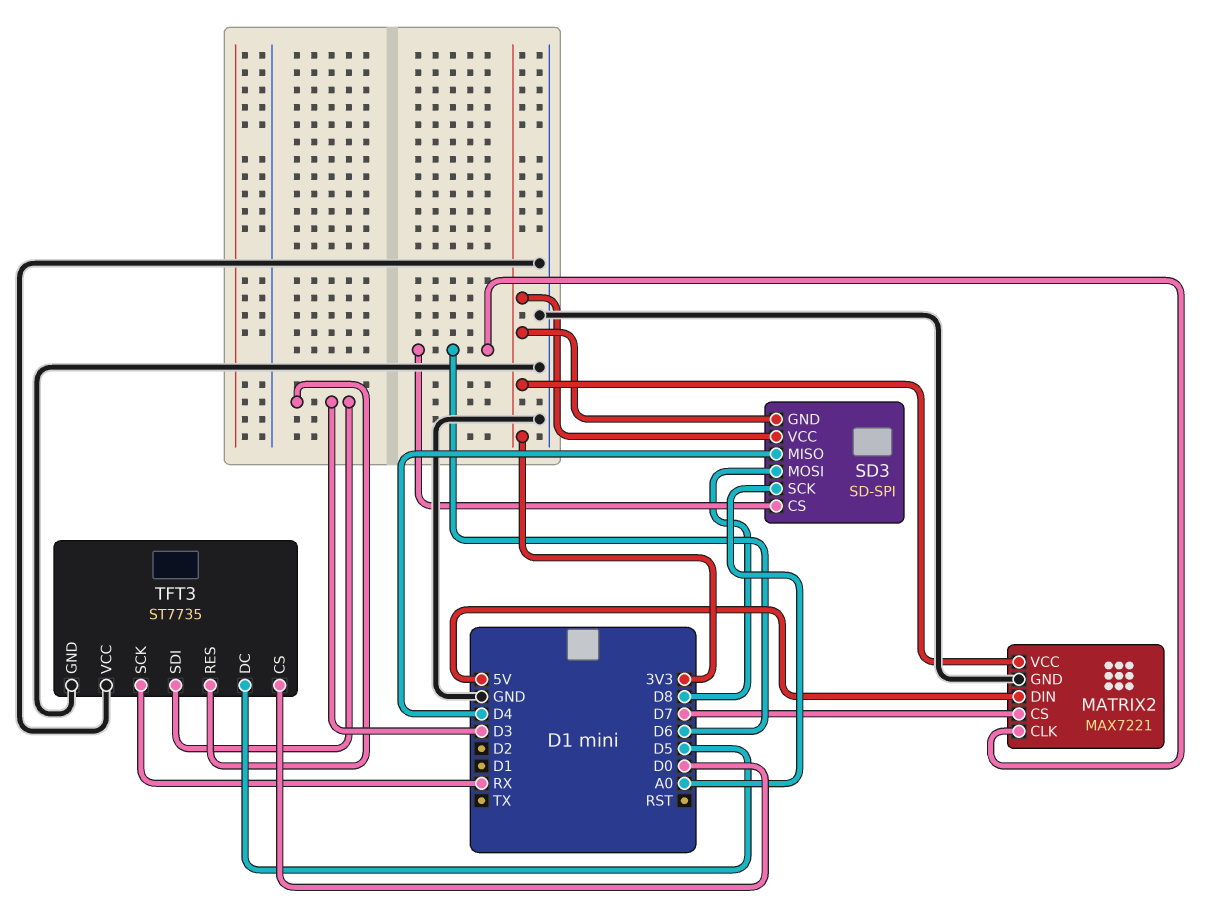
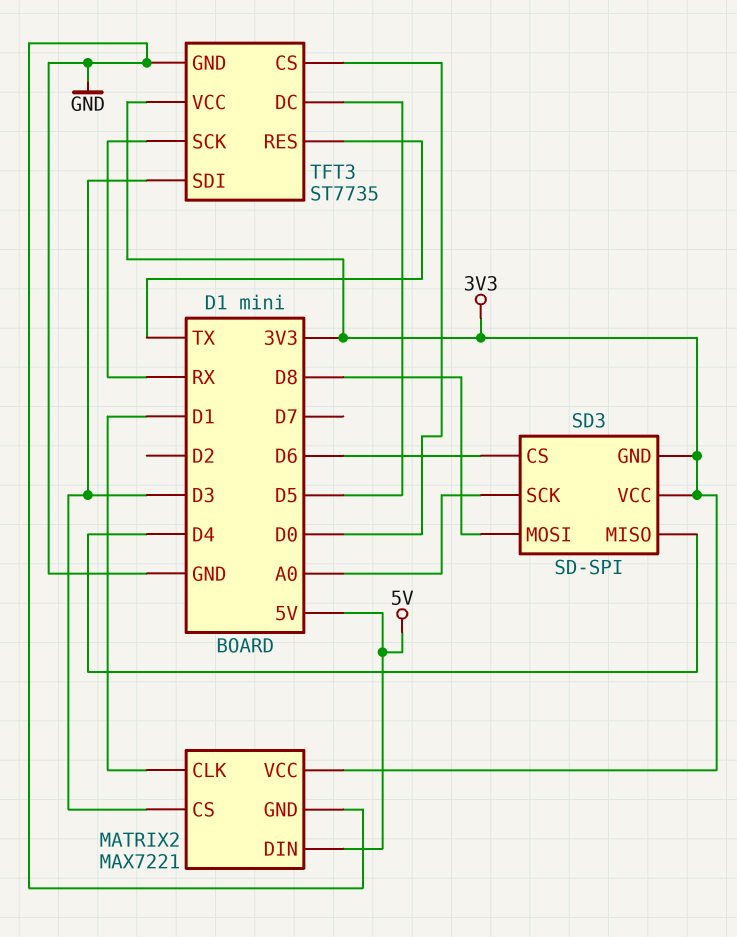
MATRIX2 pin CLK: D6 -> D1
MATRIX2 pin CS: D7 -> D3
TFT3 pin RES: D3 -> TX
TFT3 pin VCC: GND -> 3V3

